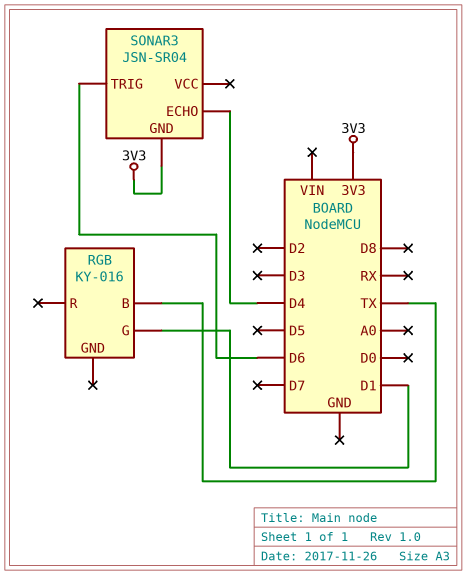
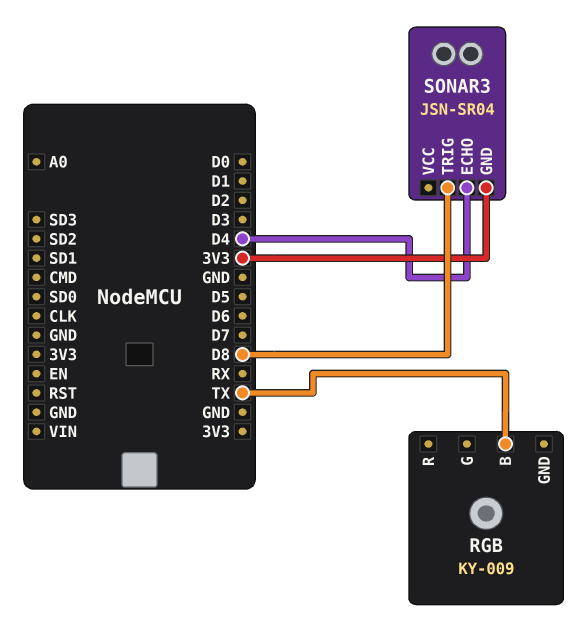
RGB: KY-016 -> KY-009
RGB pin G: D1 -> none
SONAR3 pin TRIG: D6 -> D8

